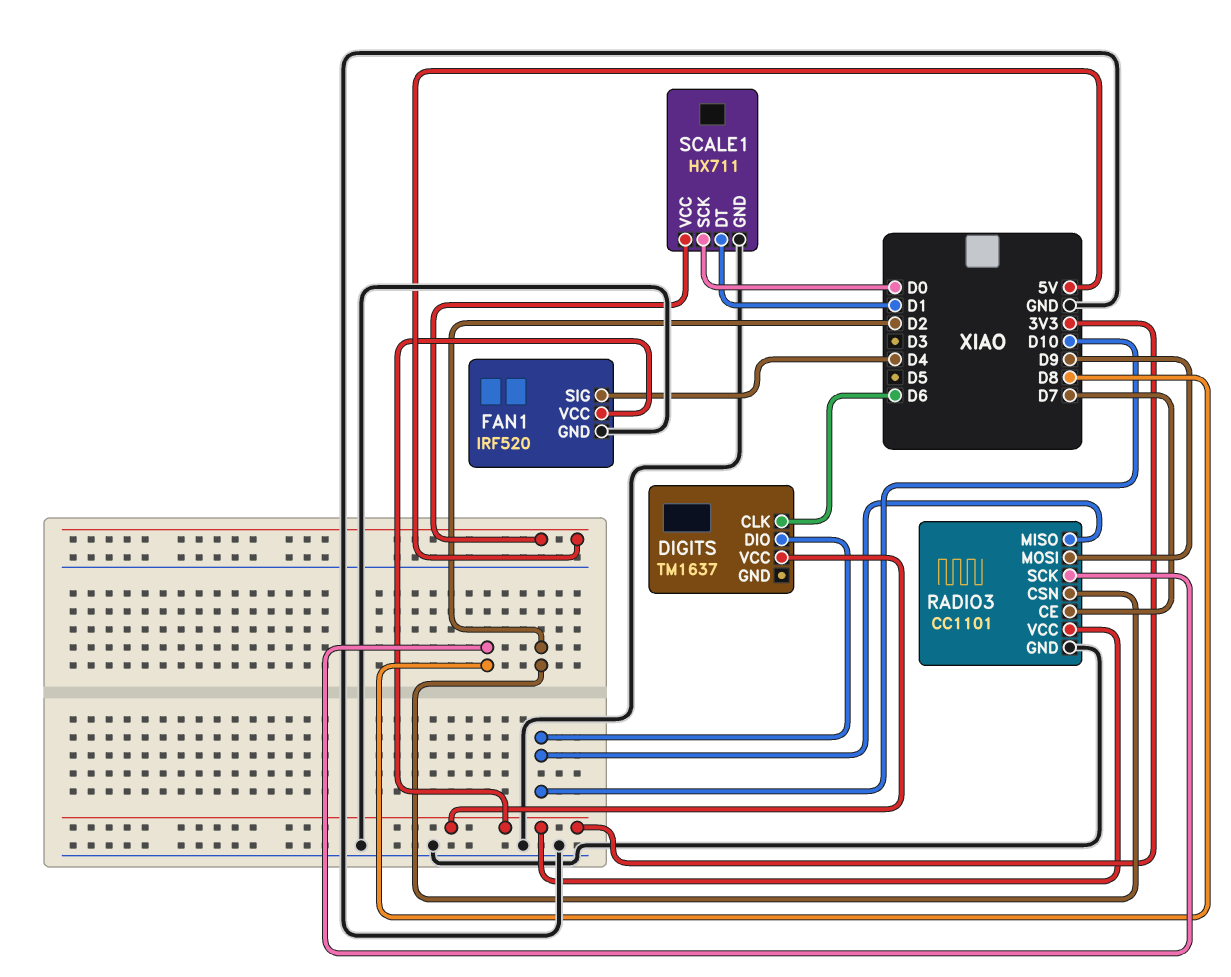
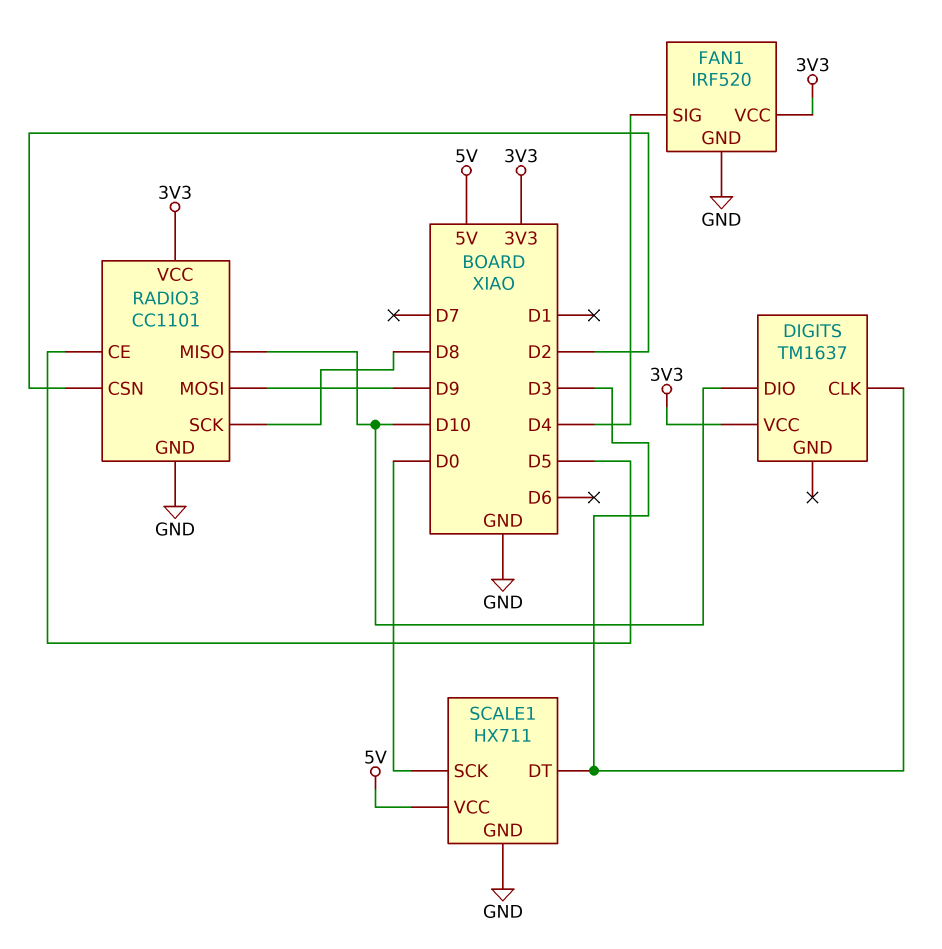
DIGITS pin CLK: D6 -> D3
RADIO3 pin CE: D7 -> D5
SCALE1 pin DT: D1 -> D3

